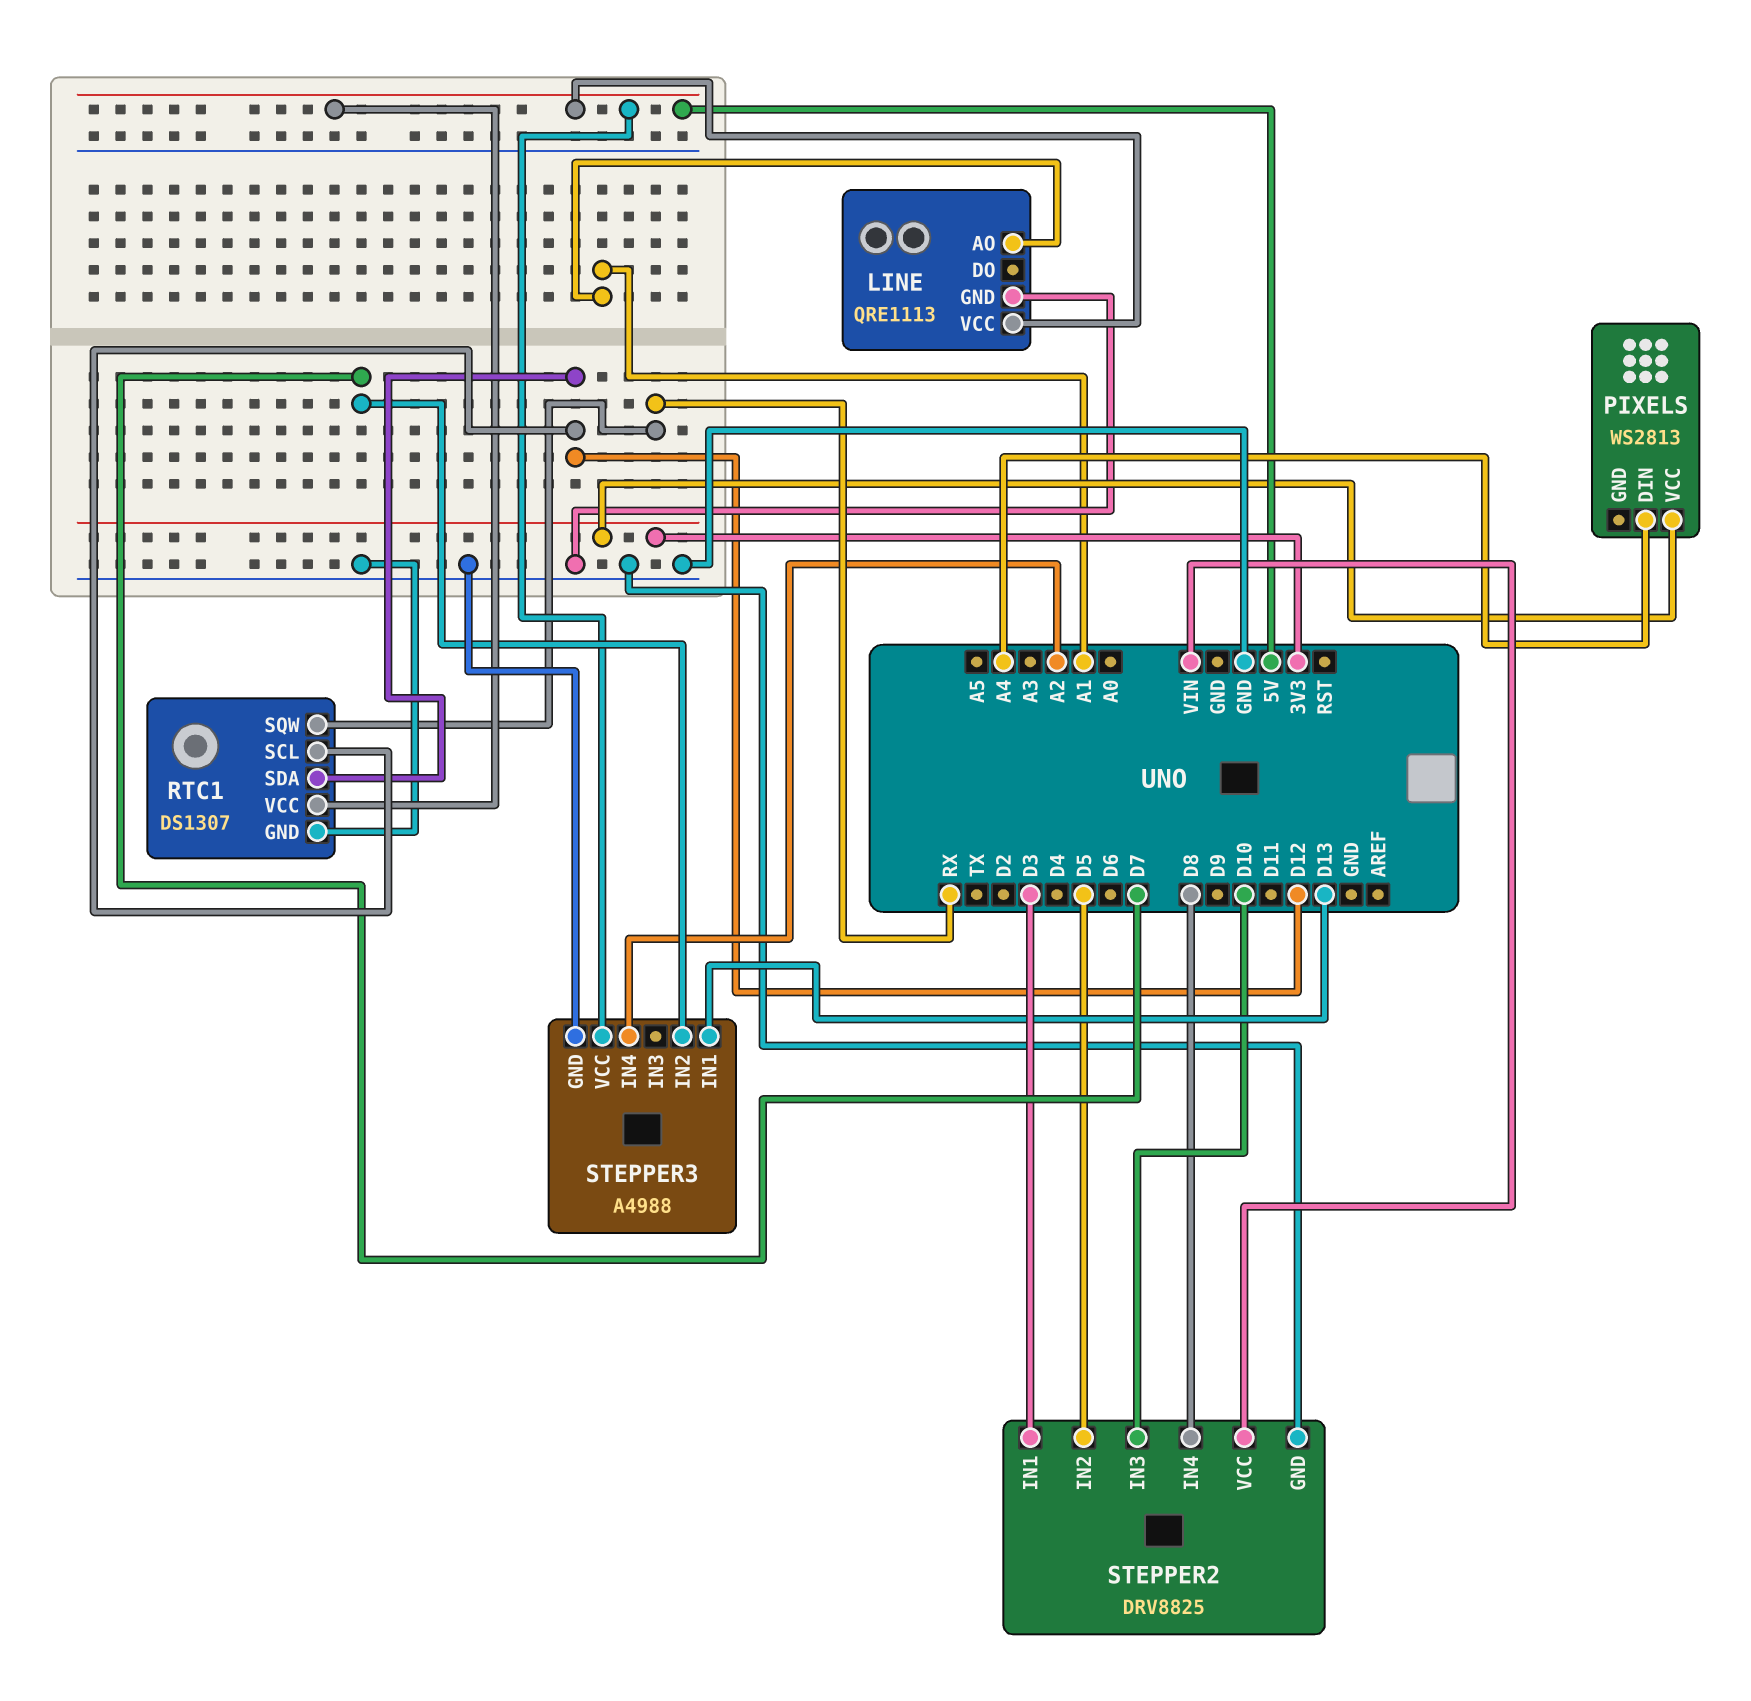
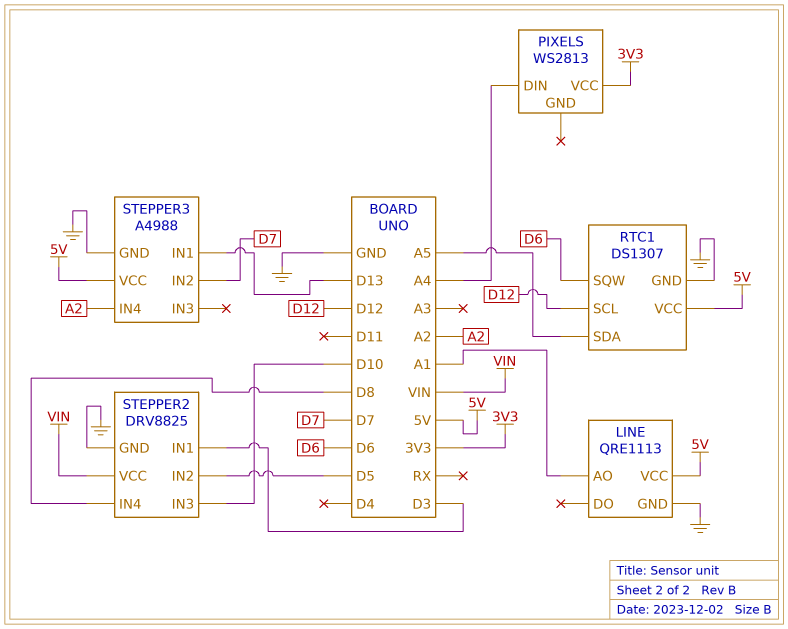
RTC1 pin SDA: D12 -> A5
RTC1 pin SQW: RX -> D6

